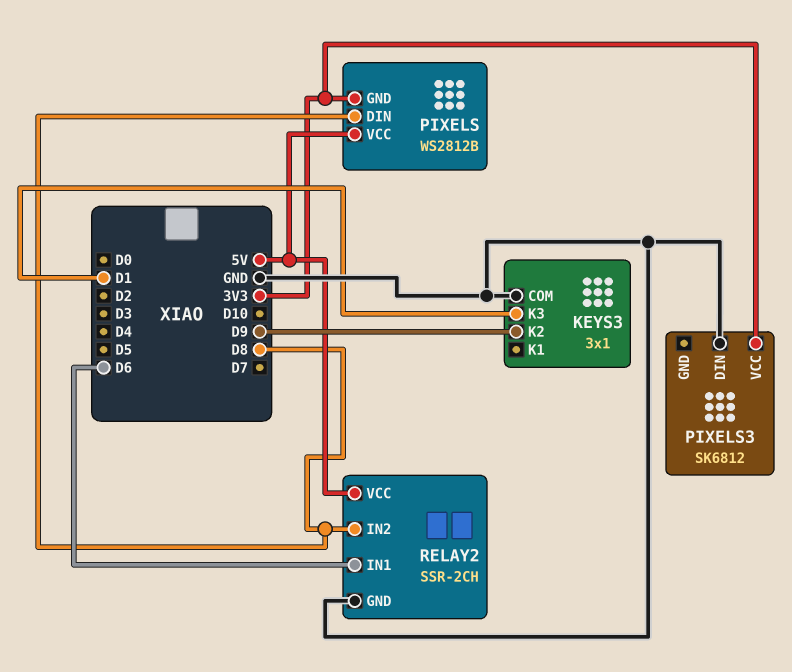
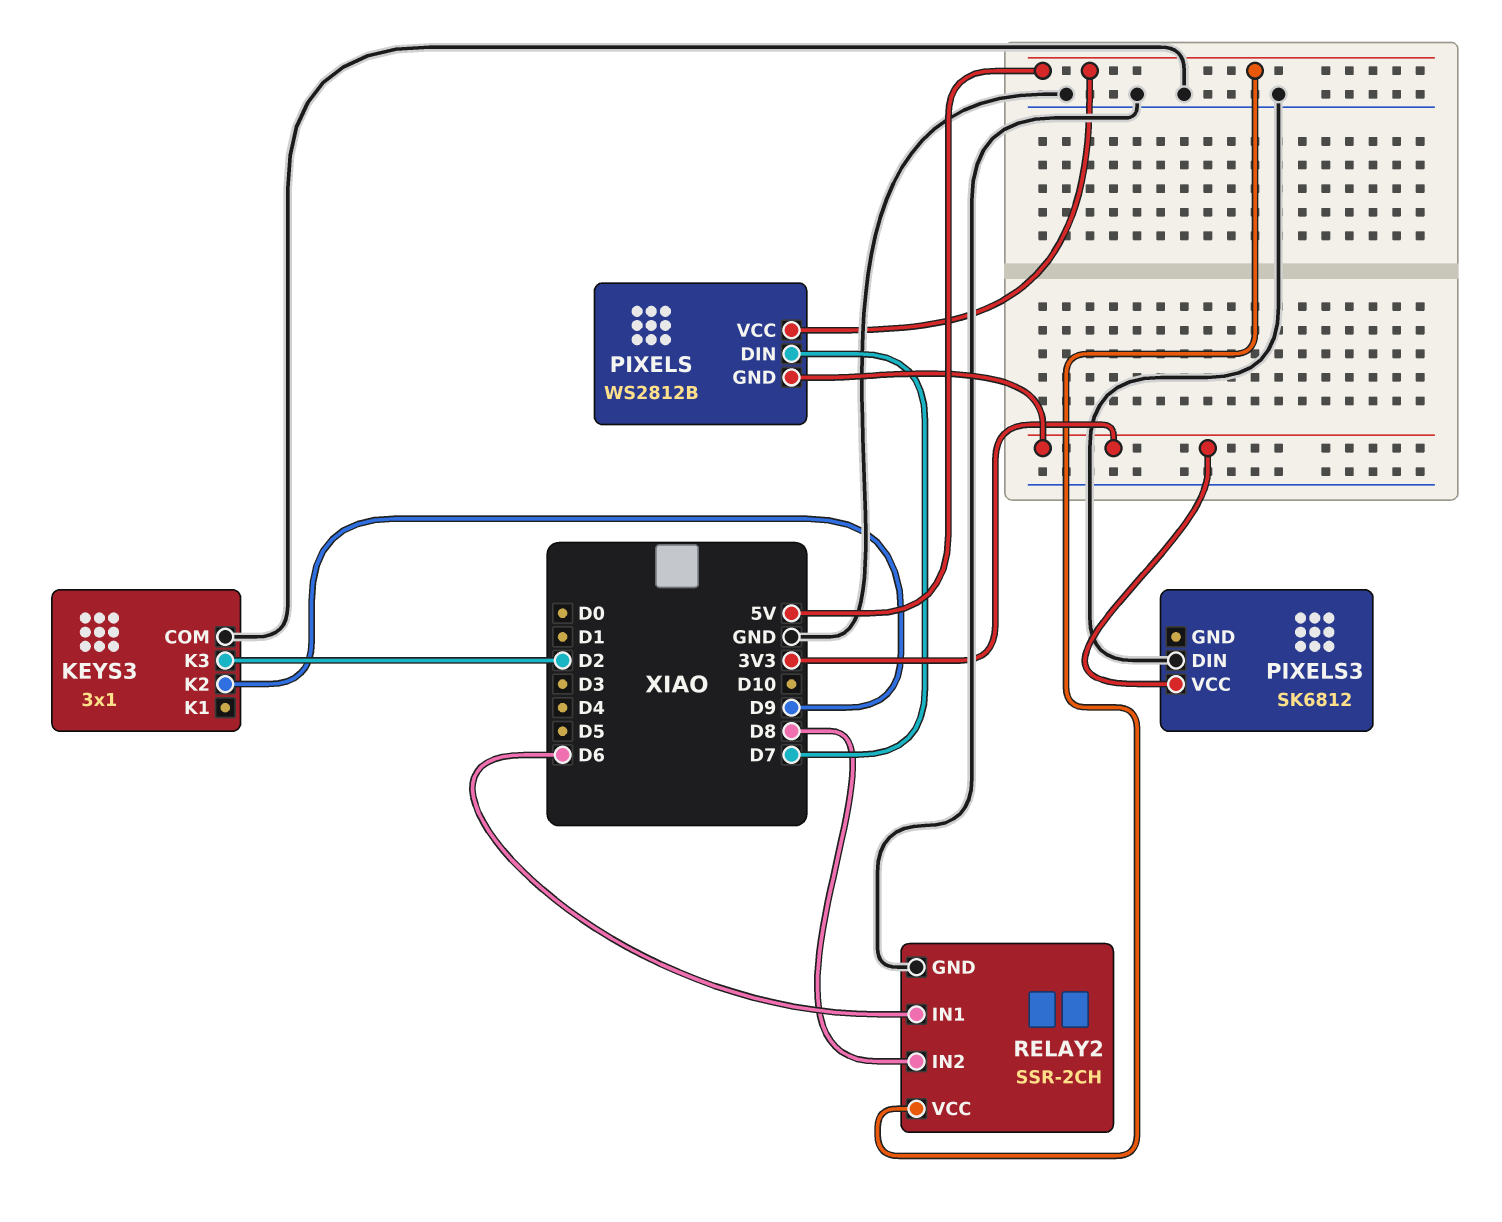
KEYS3 pin K3: D1 -> D2
PIXELS pin DIN: D8 -> D7

